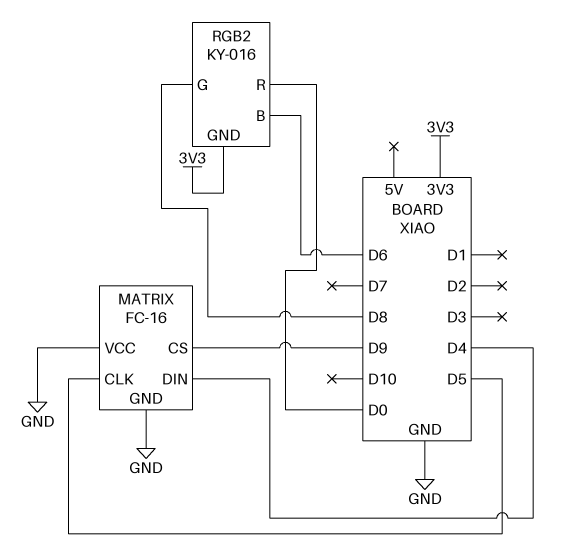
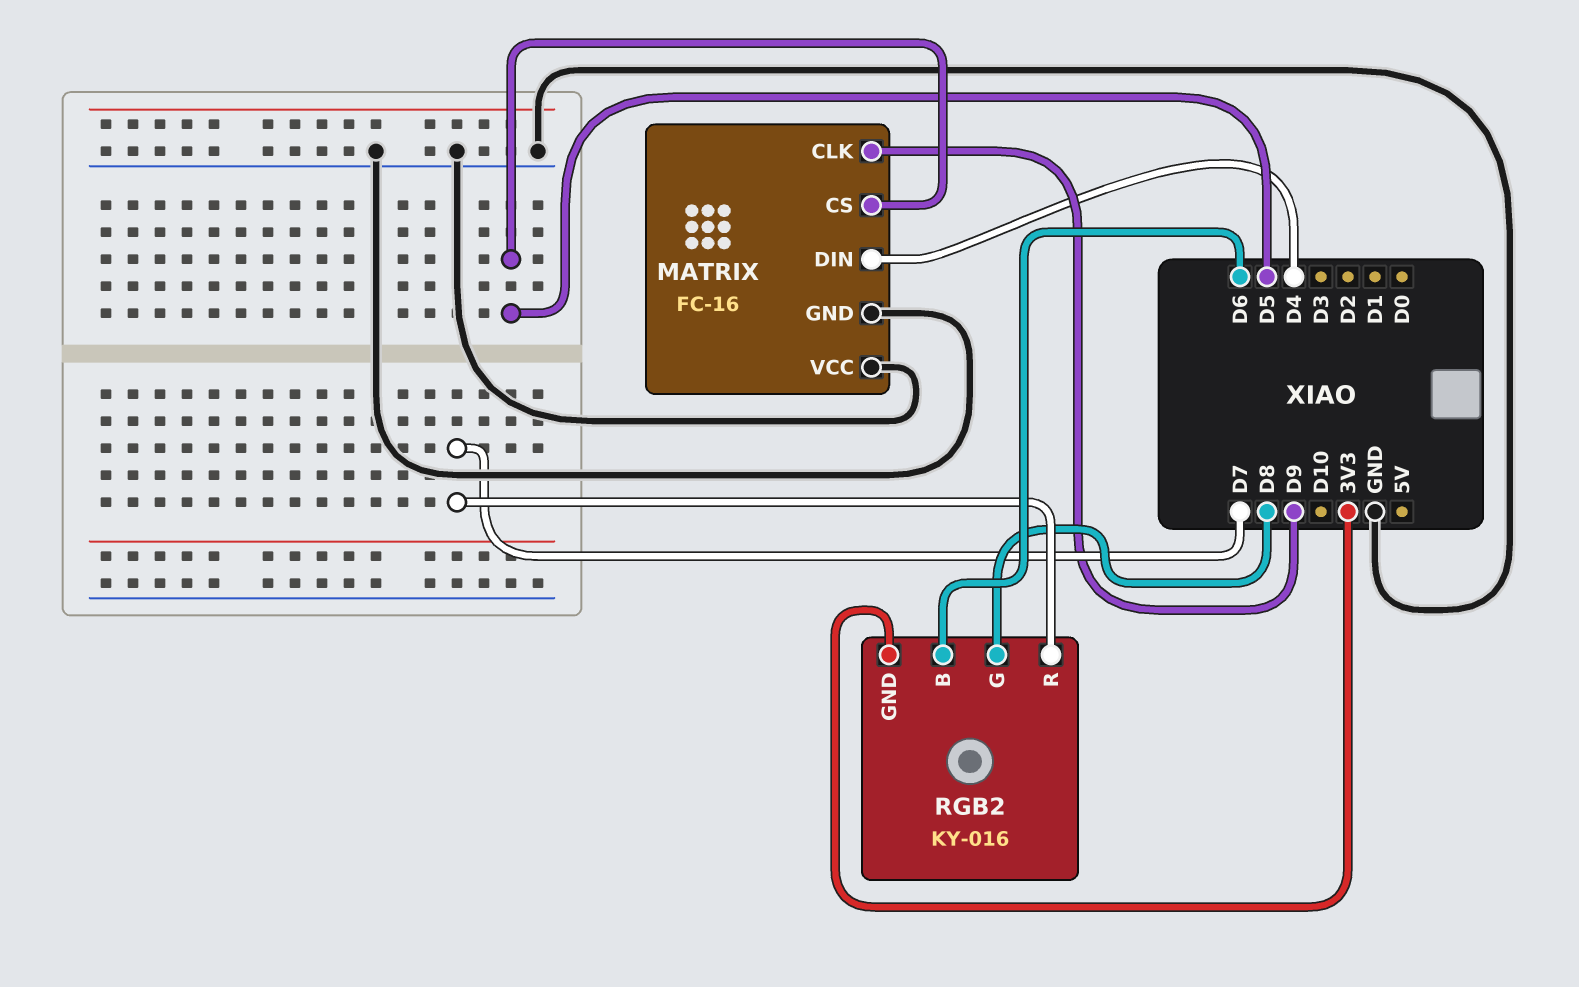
MATRIX pin CLK: D5 -> D9
MATRIX pin CS: D9 -> D5
RGB2 pin R: D0 -> D7

